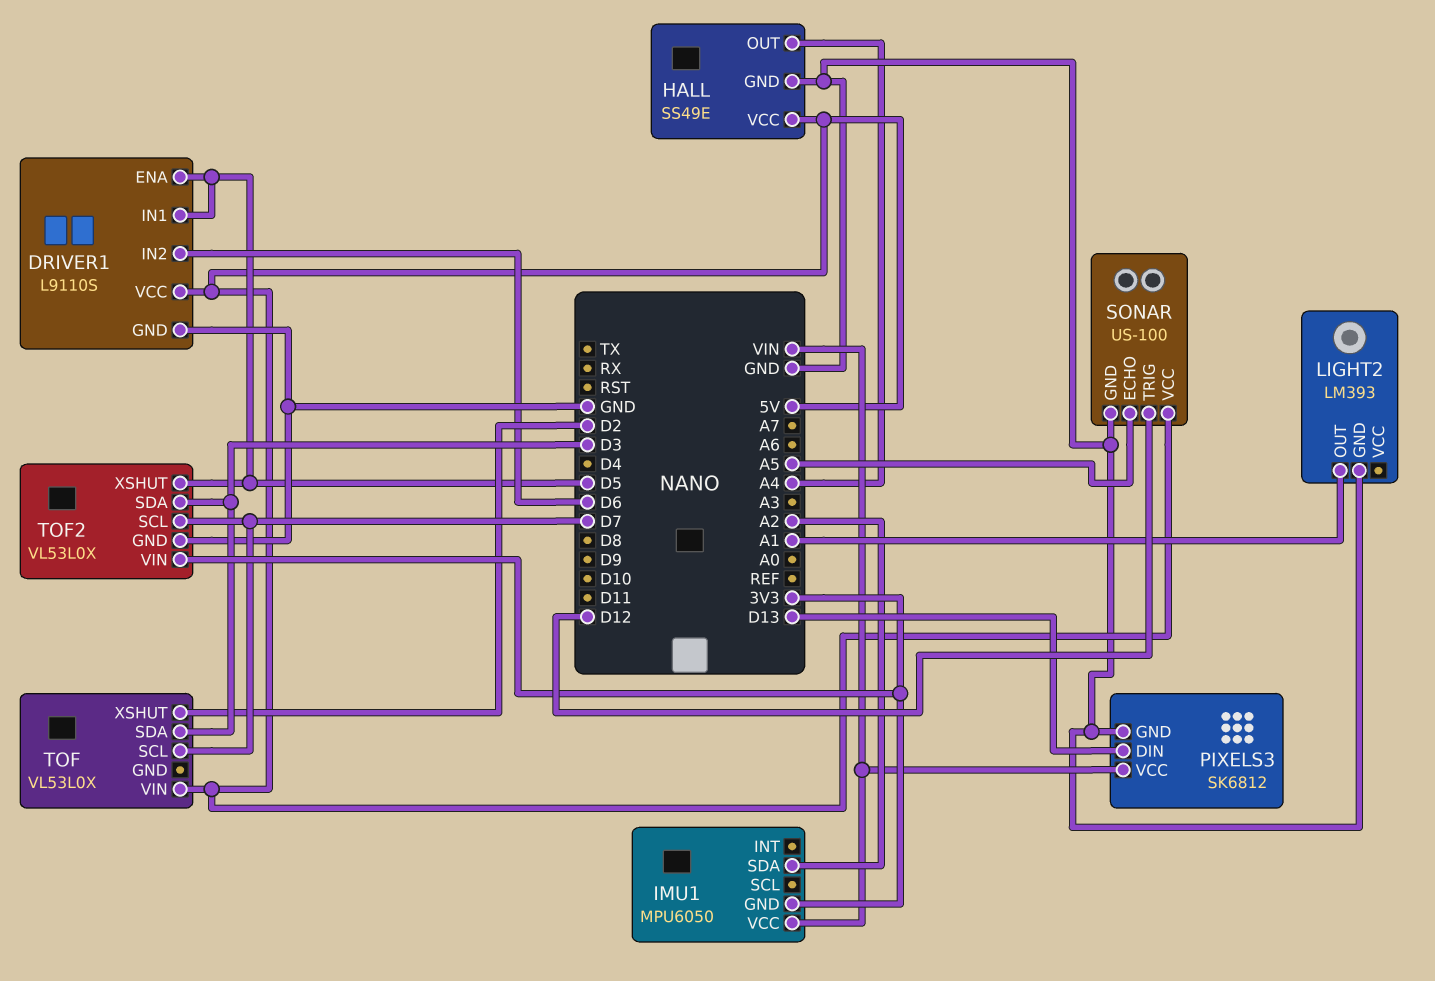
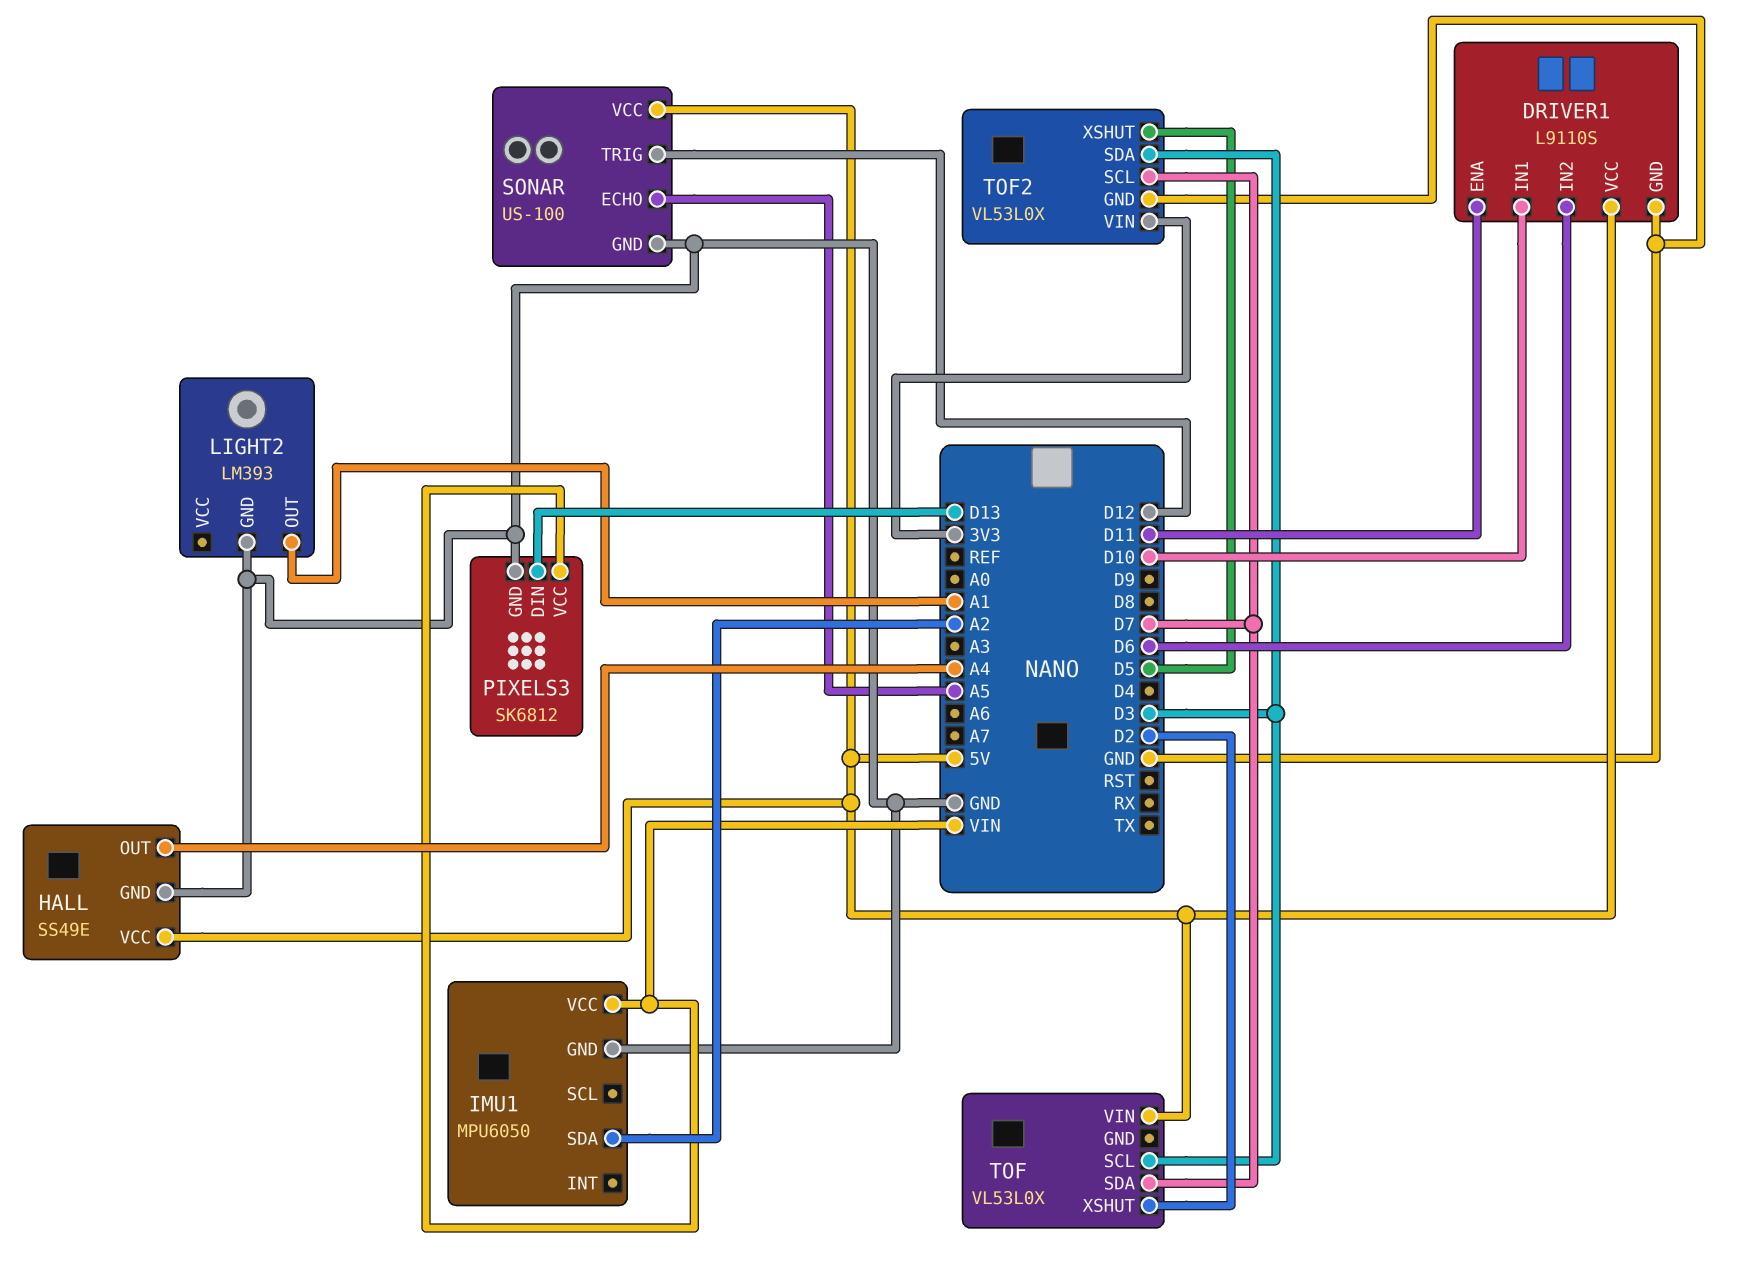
DRIVER1 pin ENA: D5 -> D11
DRIVER1 pin IN1: D5 -> D10
IMU1 pin GND: 3V3 -> GND
TOF pin SCL: D7 -> D3
TOF pin SDA: D3 -> D7

